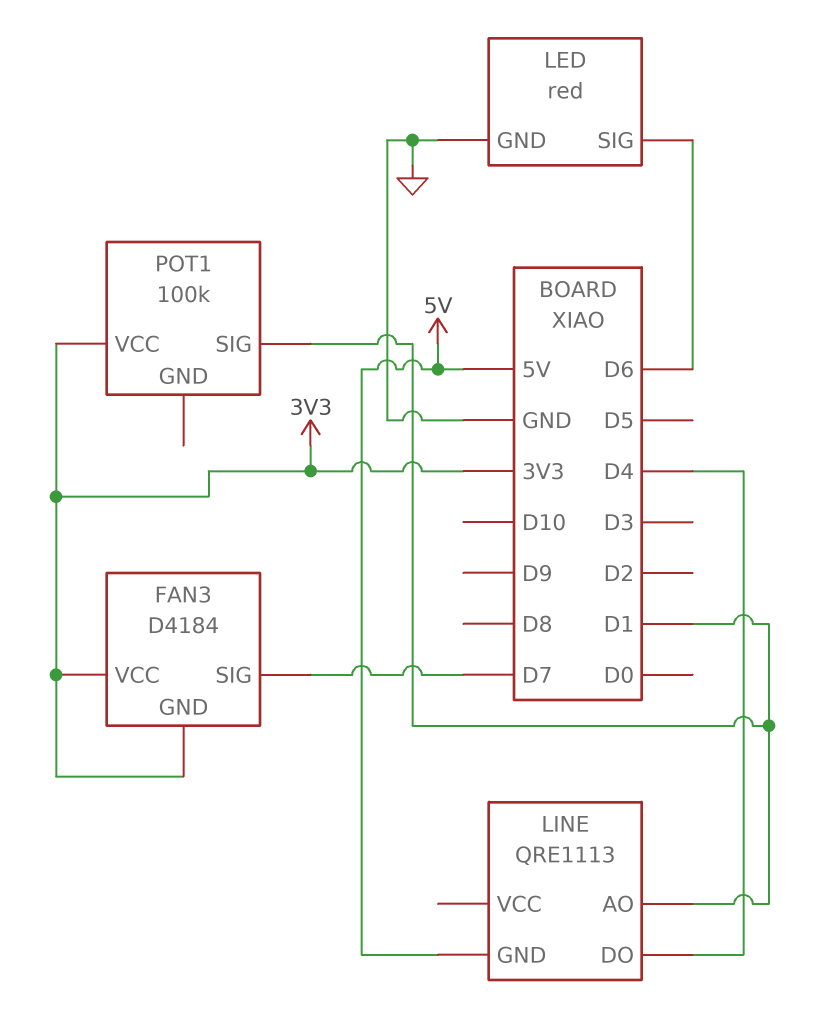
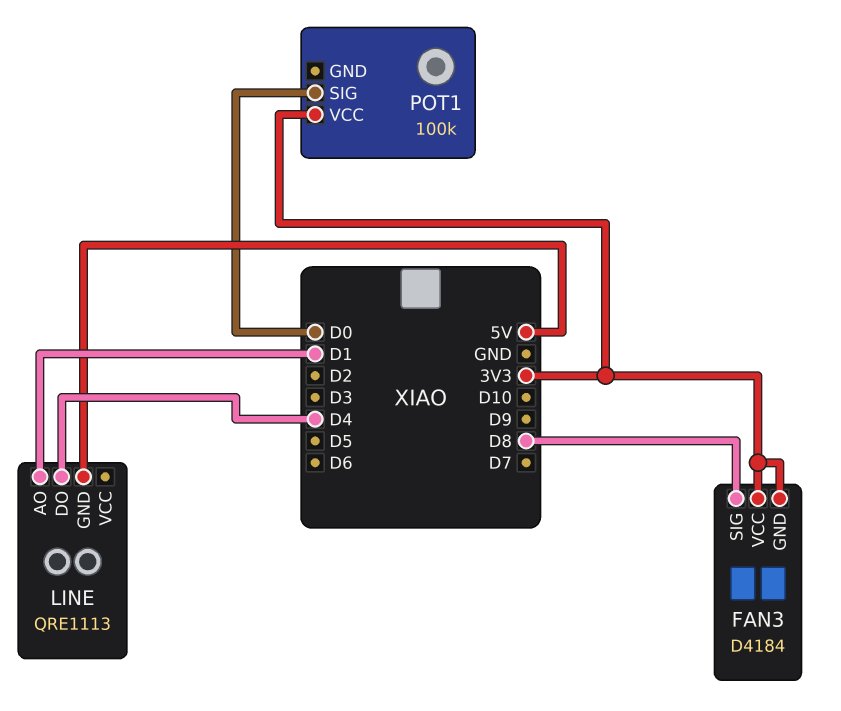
FAN3 pin SIG: D7 -> D8
LED: red -> none
LED pin GND: GND -> none
LED pin SIG: D6 -> none
POT1 pin SIG: D1 -> D0

